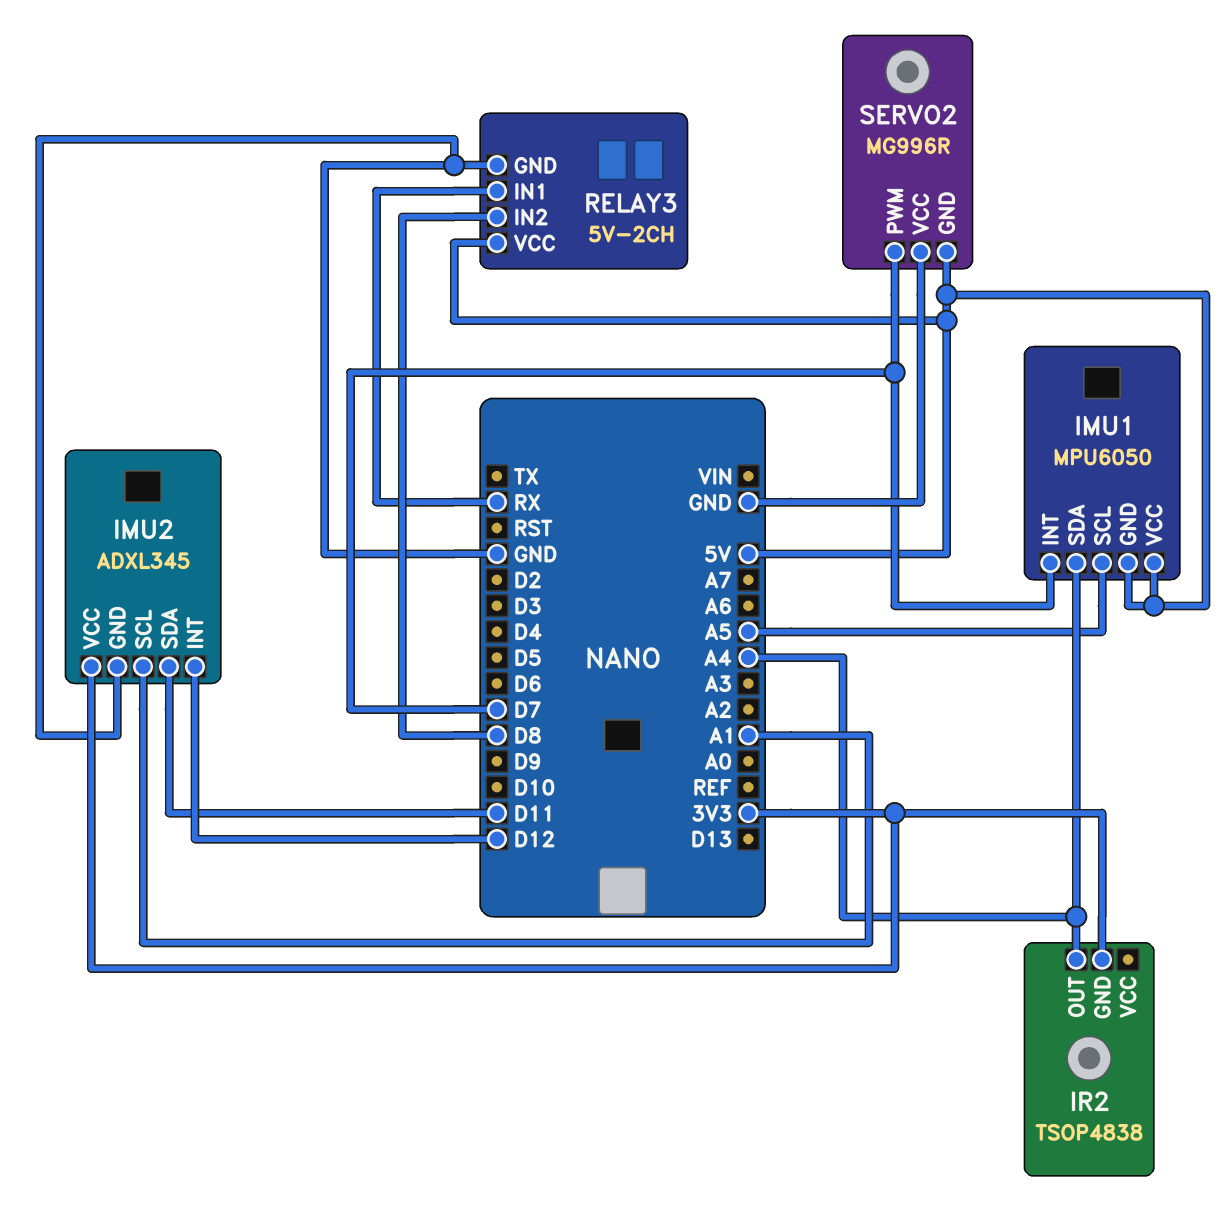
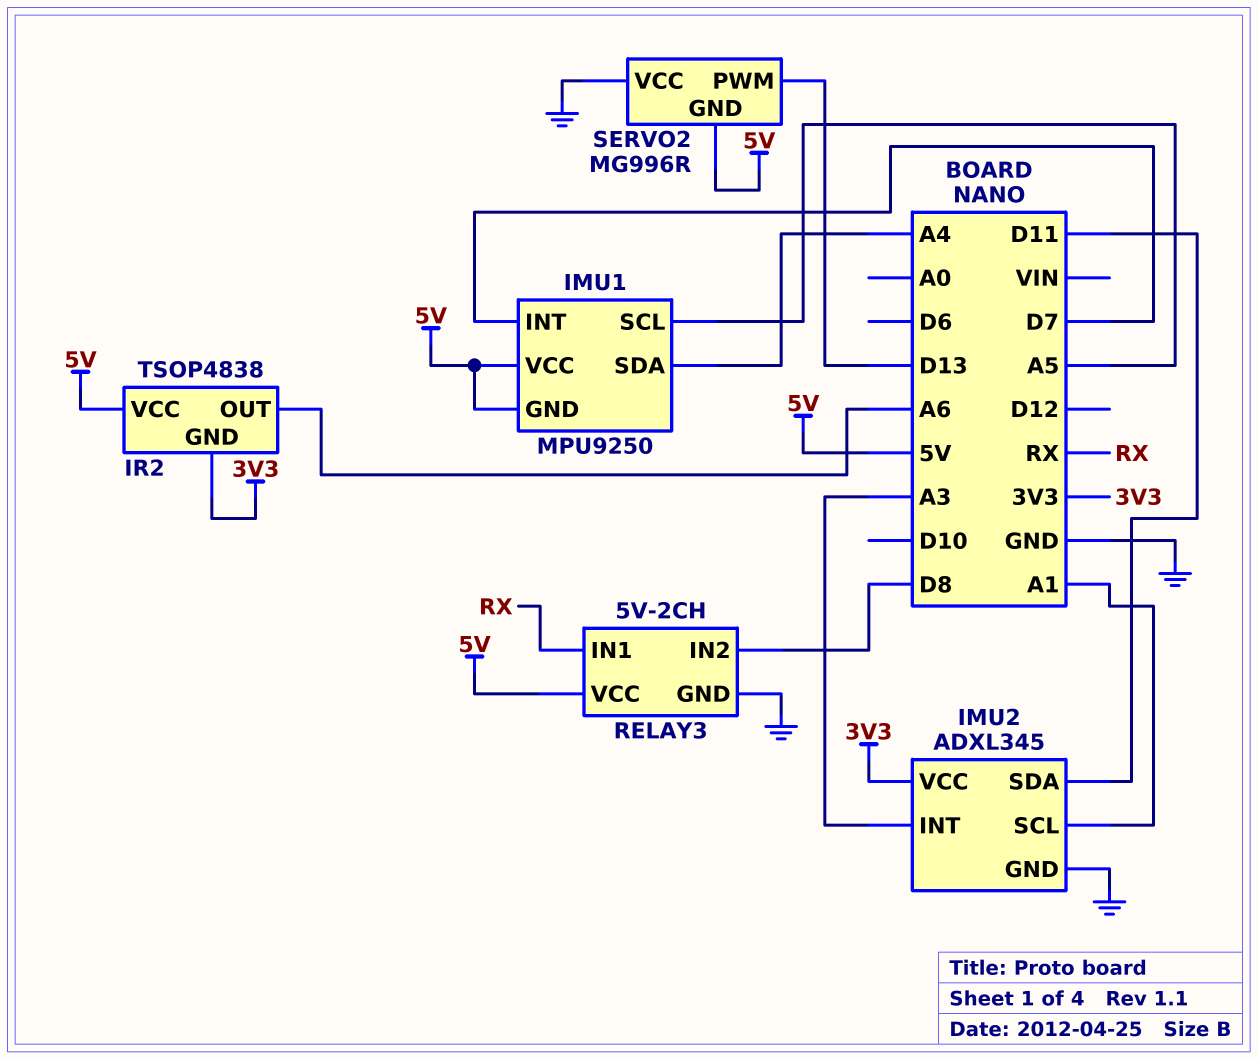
IMU1: MPU6050 -> MPU9250
IMU2 pin INT: D12 -> A3
IR2 pin OUT: A4 -> A6
IR2 pin VCC: none -> 5V
SERVO2 pin PWM: D7 -> D13

